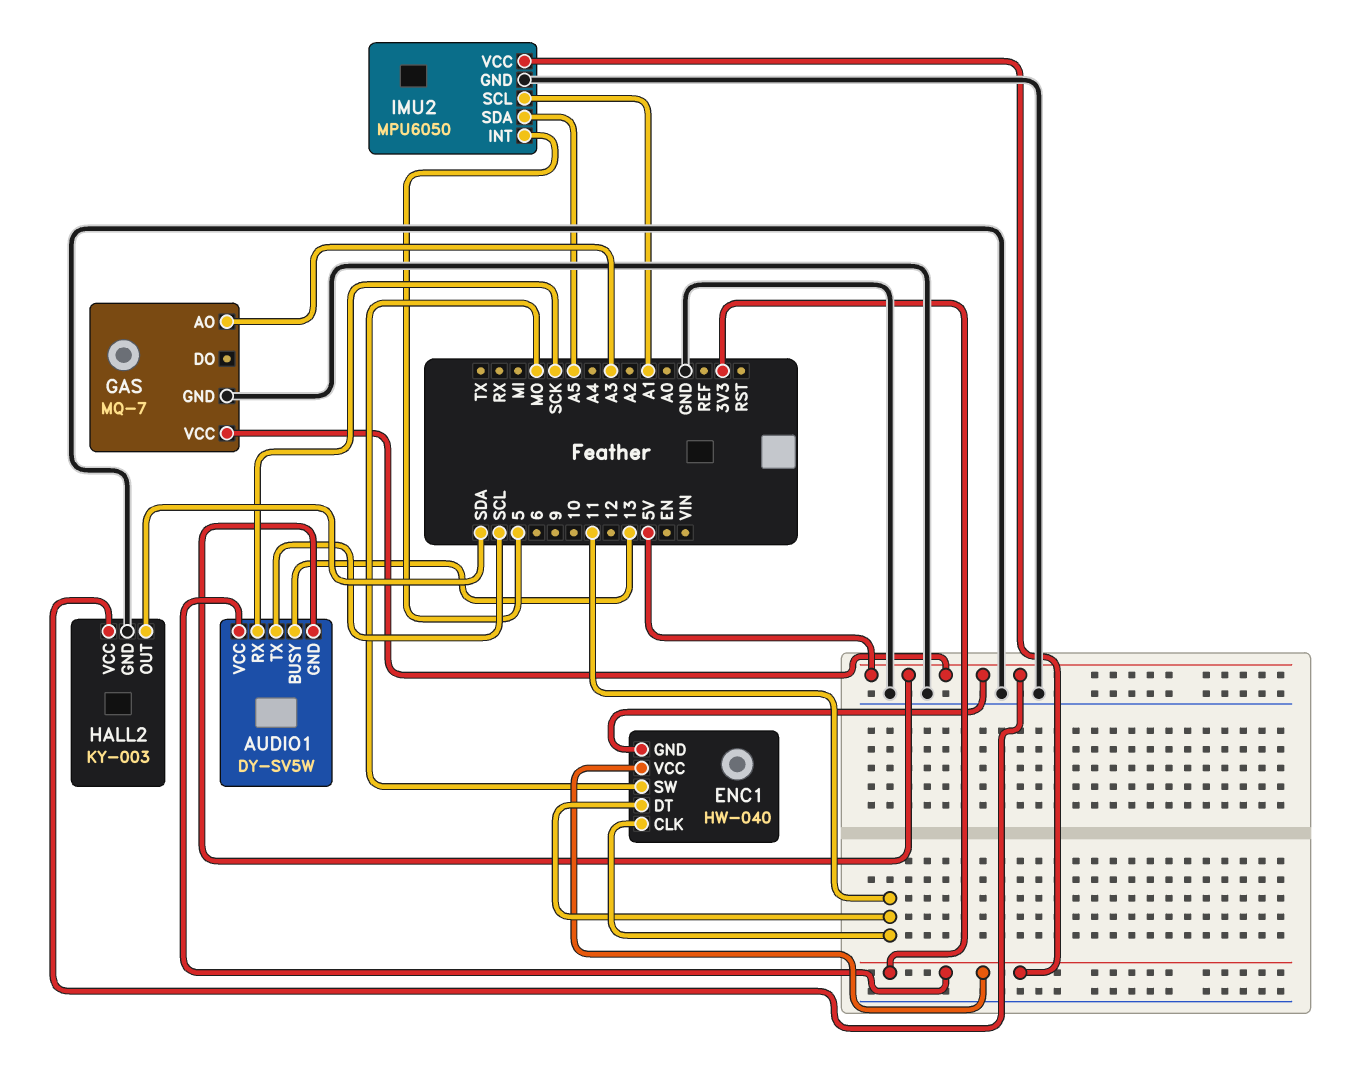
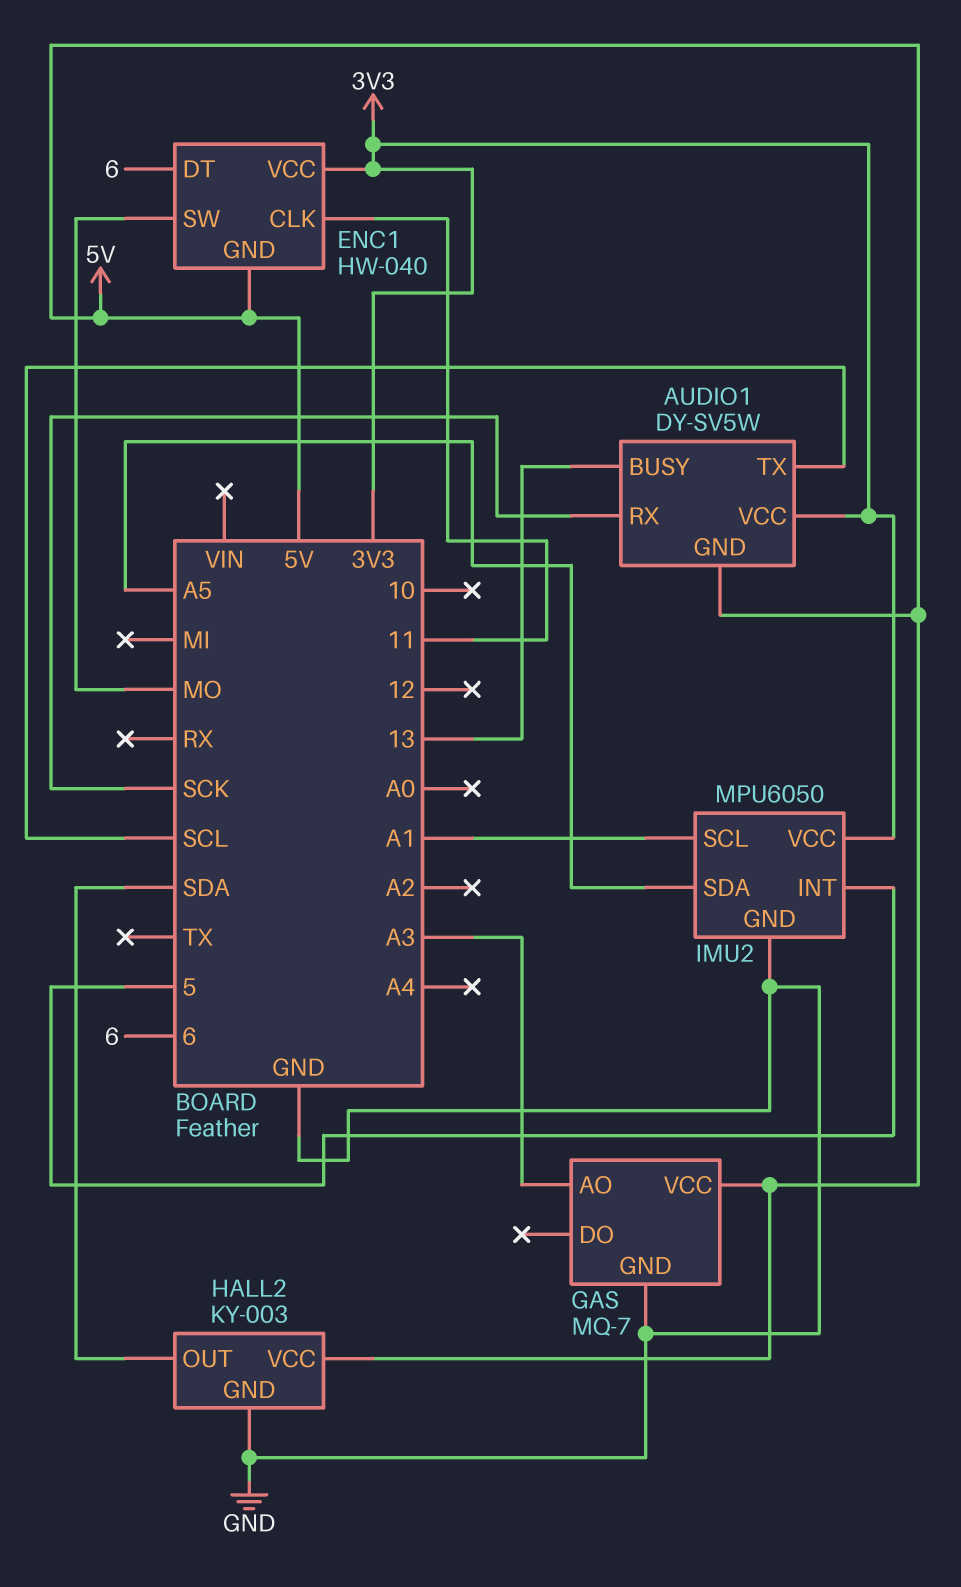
ENC1 pin DT: 11 -> 6

